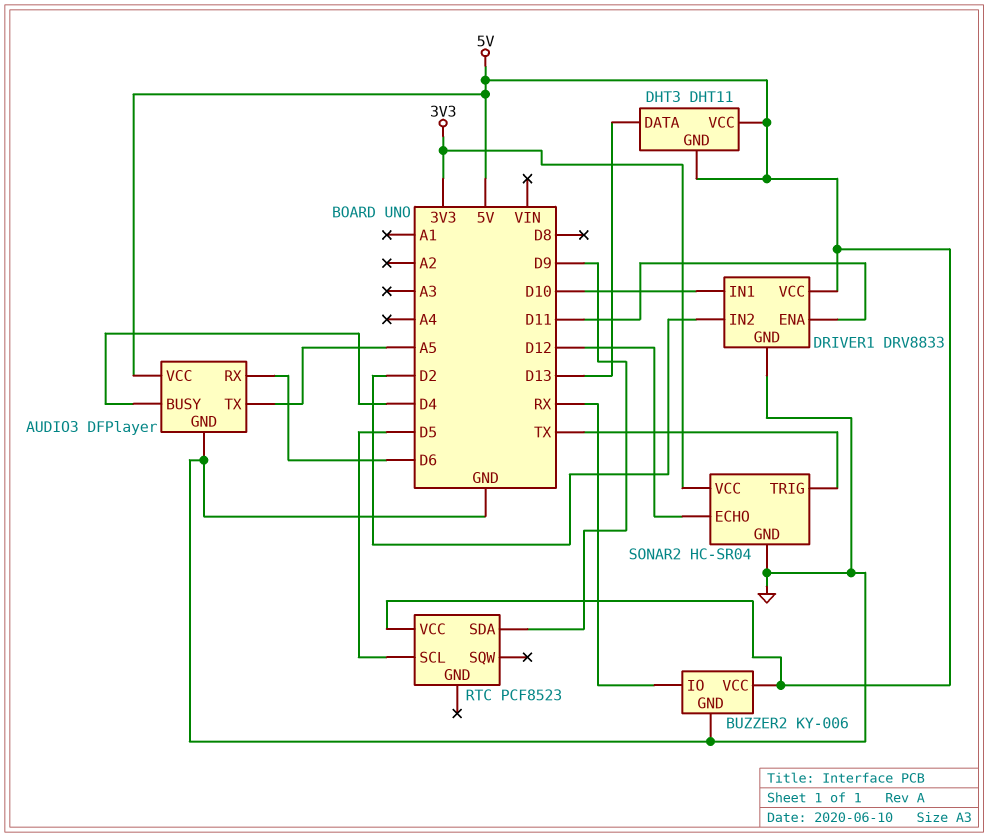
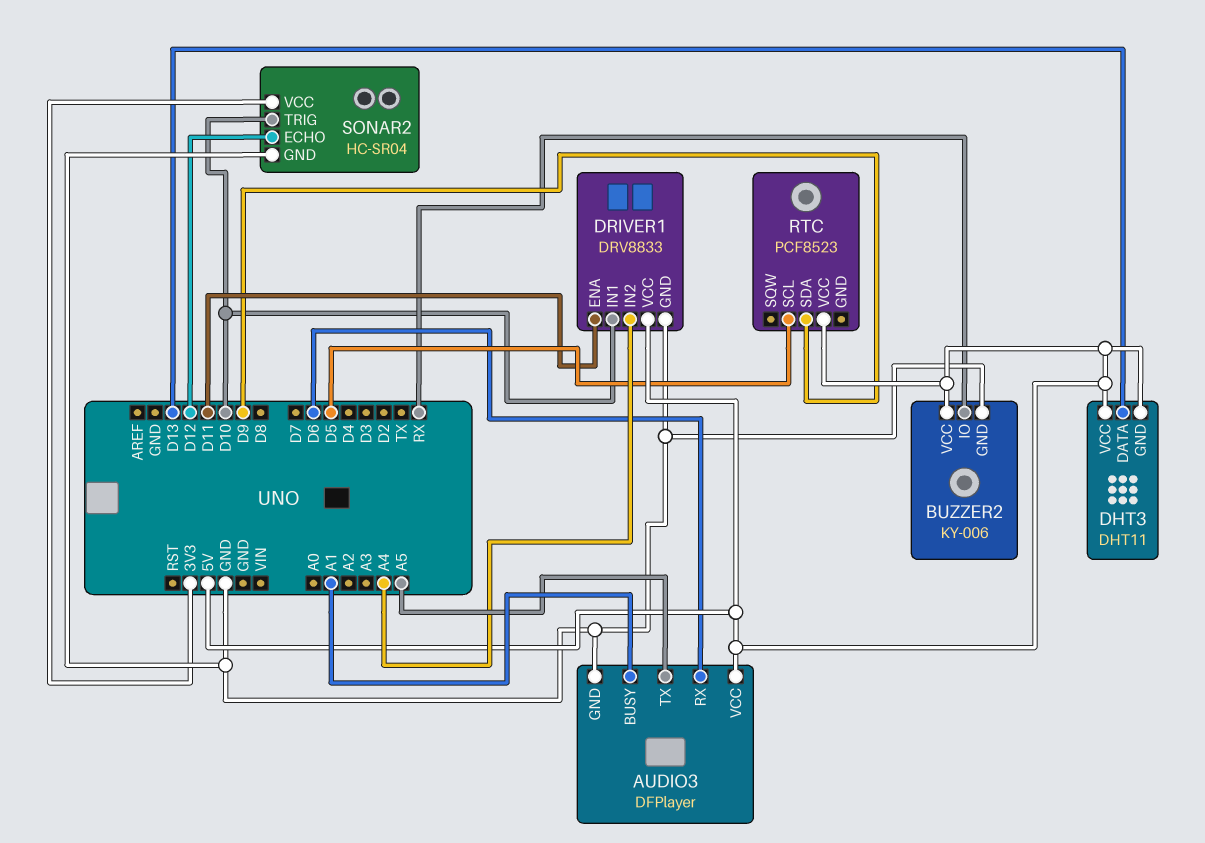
AUDIO3 pin BUSY: D4 -> A1
DRIVER1 pin IN2: D2 -> A4
SONAR2 pin TRIG: TX -> D10

